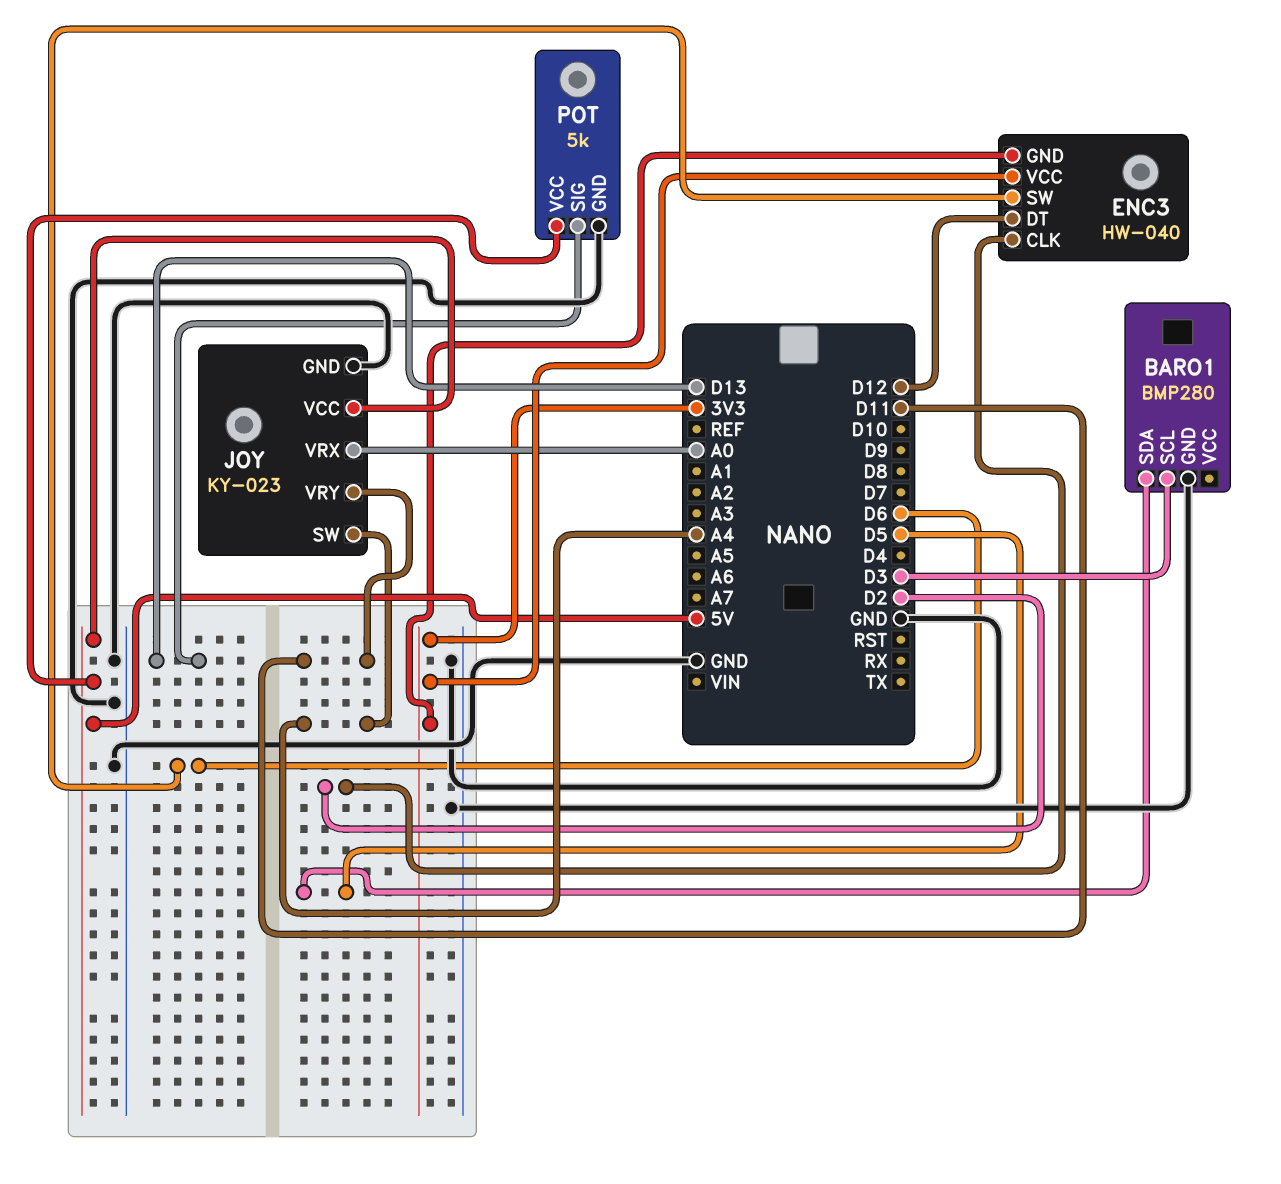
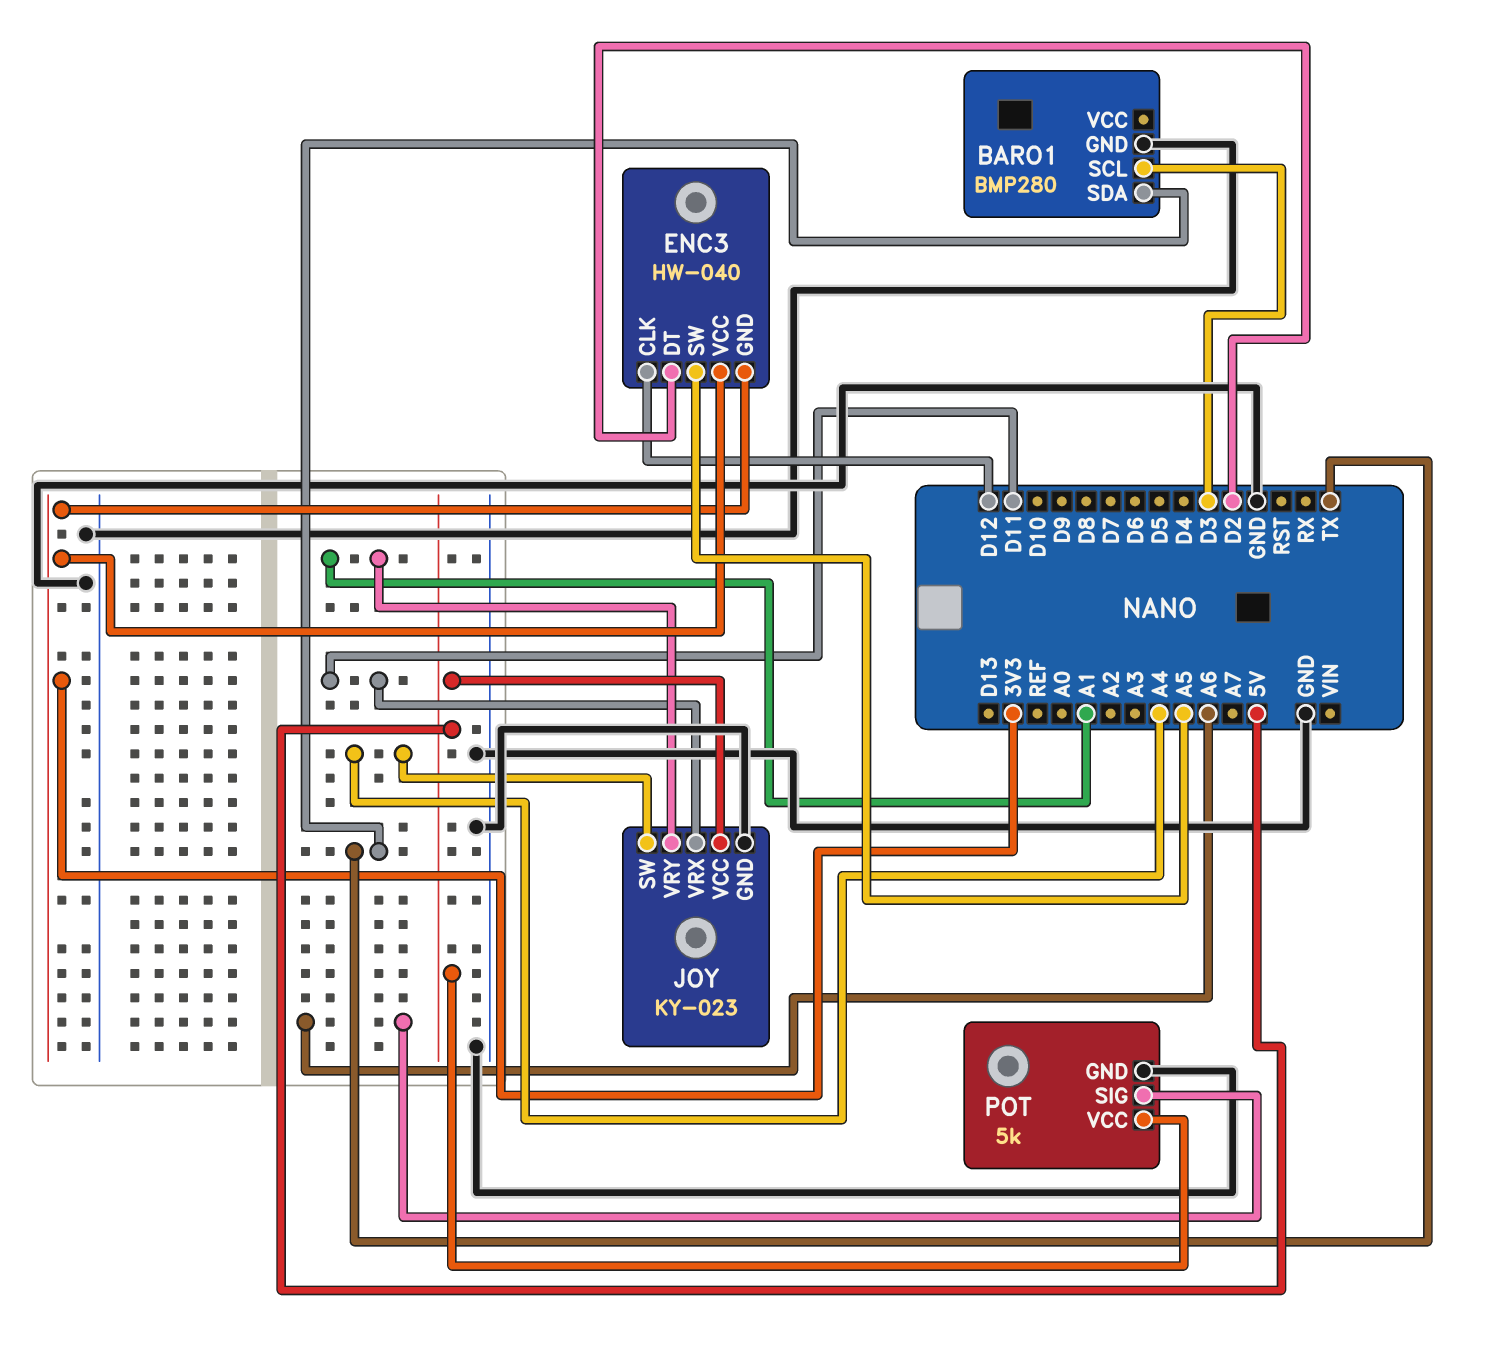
BARO1 pin SDA: D5 -> TX
ENC3 pin CLK: D2 -> D12
ENC3 pin DT: D12 -> D2
ENC3 pin SW: D6 -> A5
JOY pin VRX: A0 -> D11
JOY pin VRY: D11 -> A1
POT pin SIG: D13 -> A6

